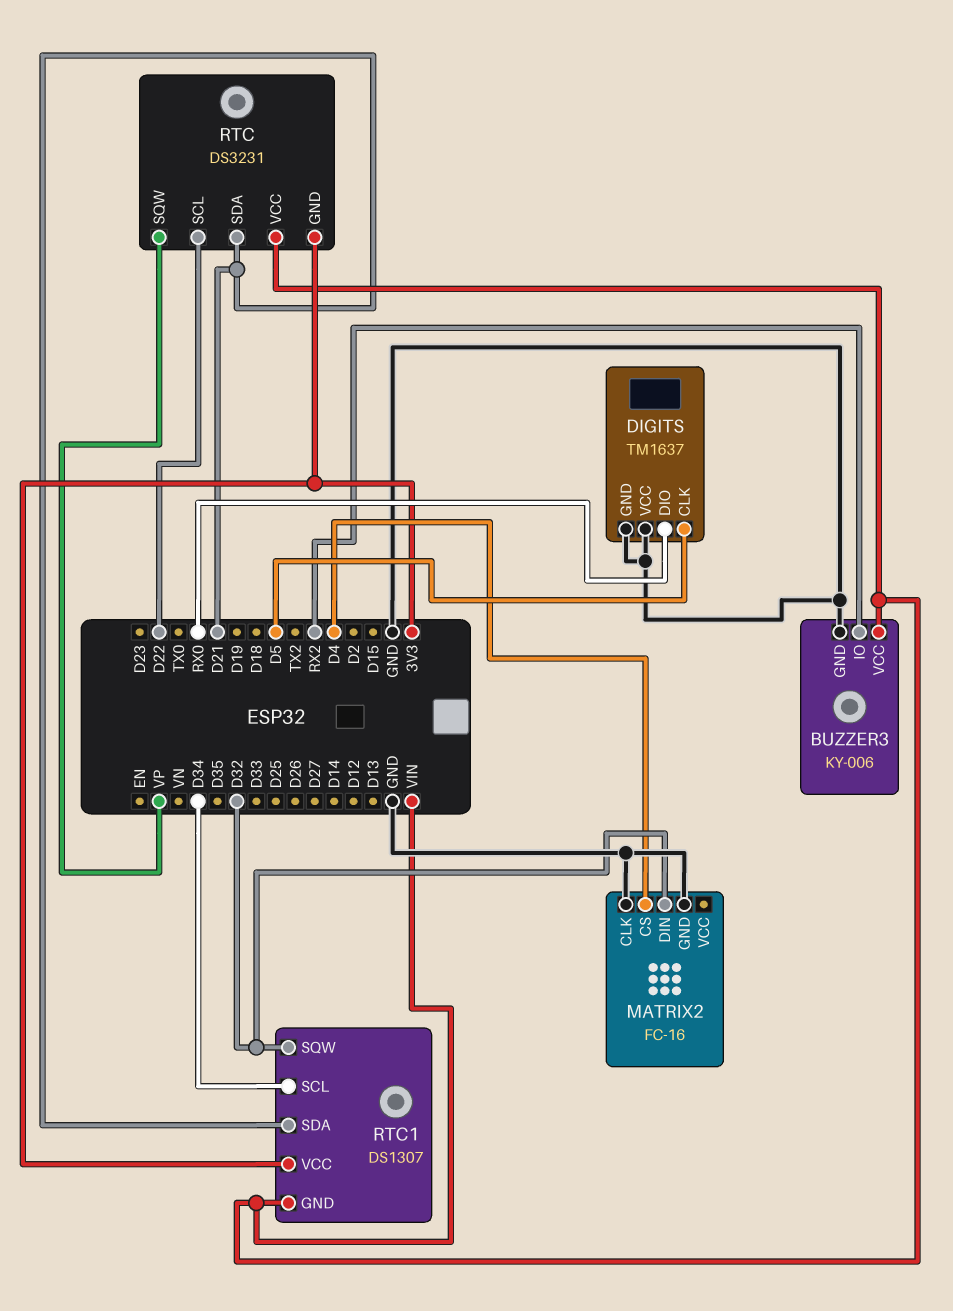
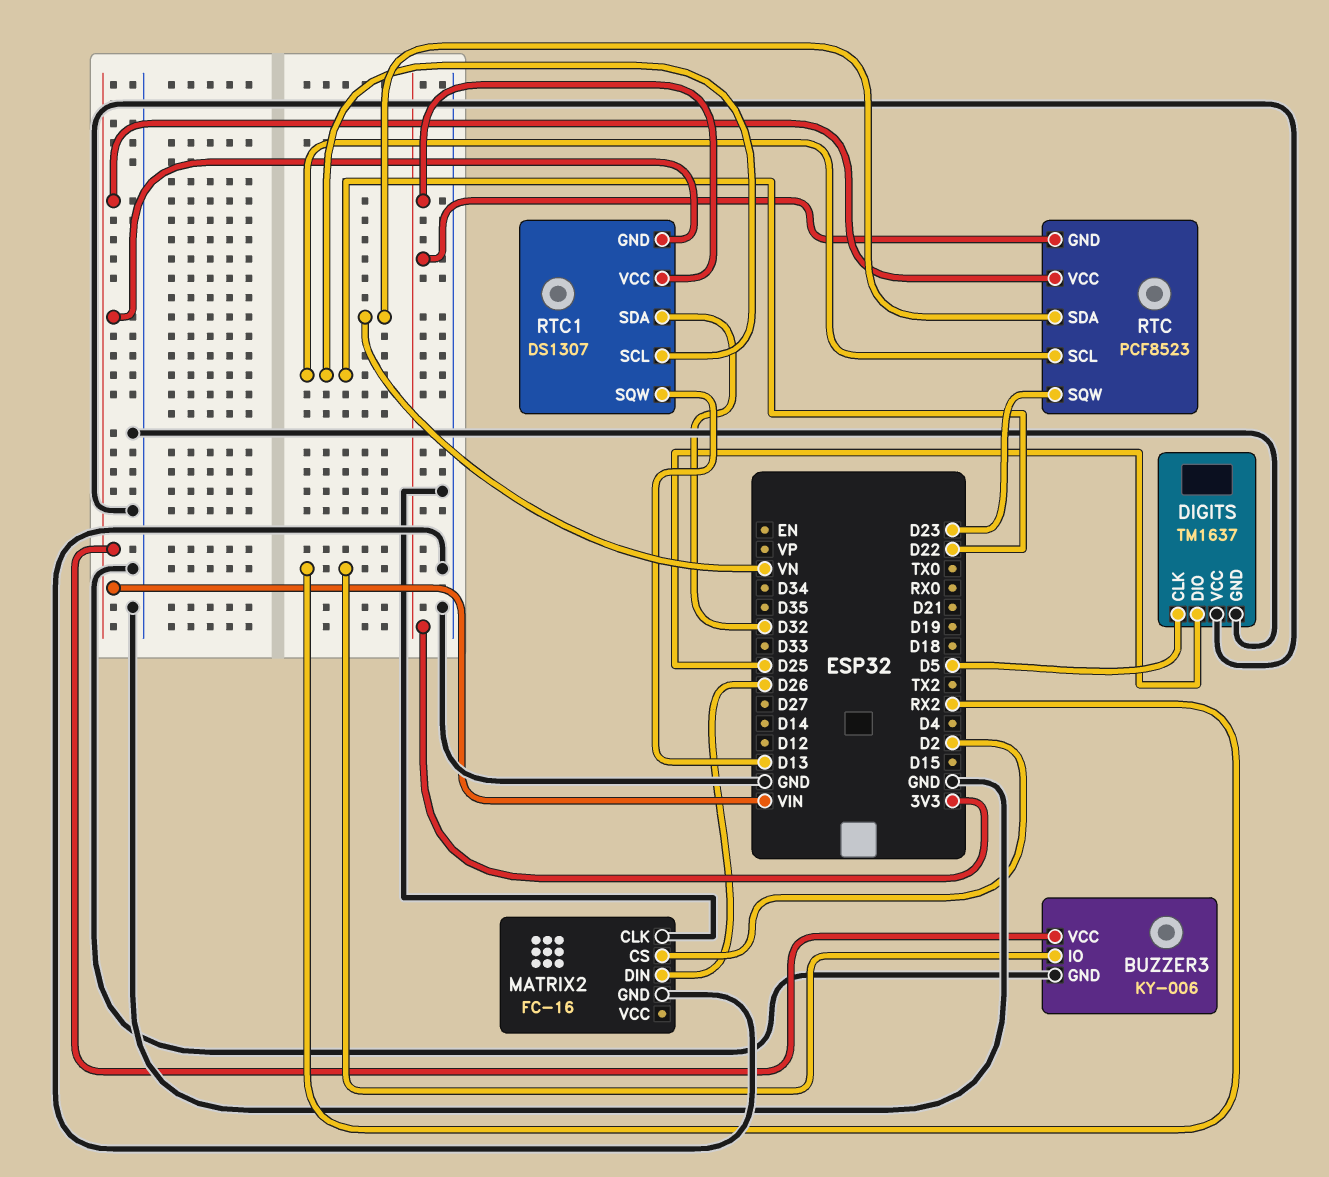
DIGITS pin DIO: RX0 -> D25
MATRIX2 pin CS: D4 -> D2
MATRIX2 pin DIN: D32 -> D26
RTC: DS3231 -> PCF8523
RTC pin SDA: D21 -> VN
RTC pin SQW: VP -> D23
RTC1 pin SCL: D34 -> D22
RTC1 pin SDA: D21 -> D32
RTC1 pin SQW: D32 -> D13

